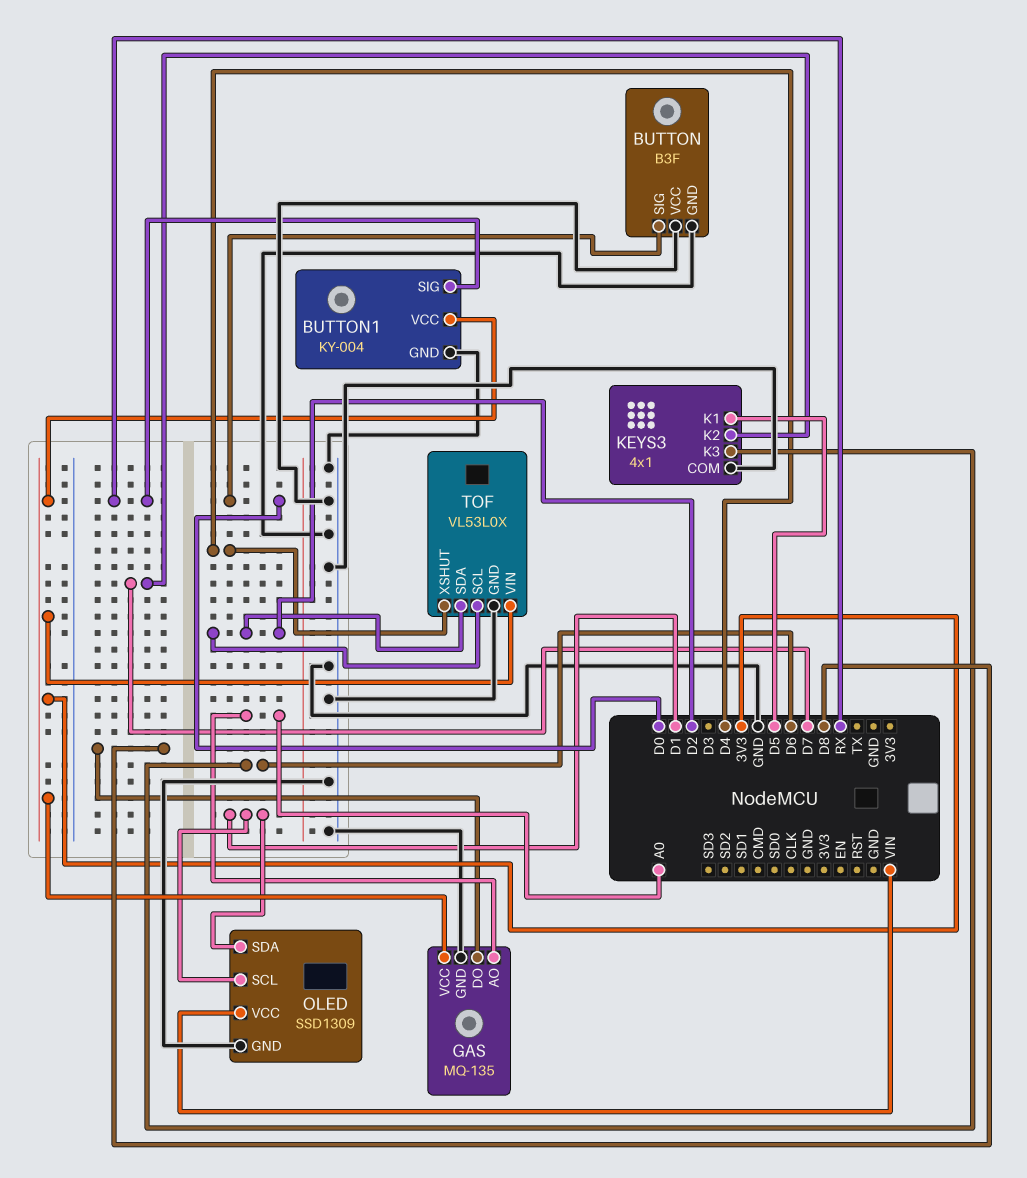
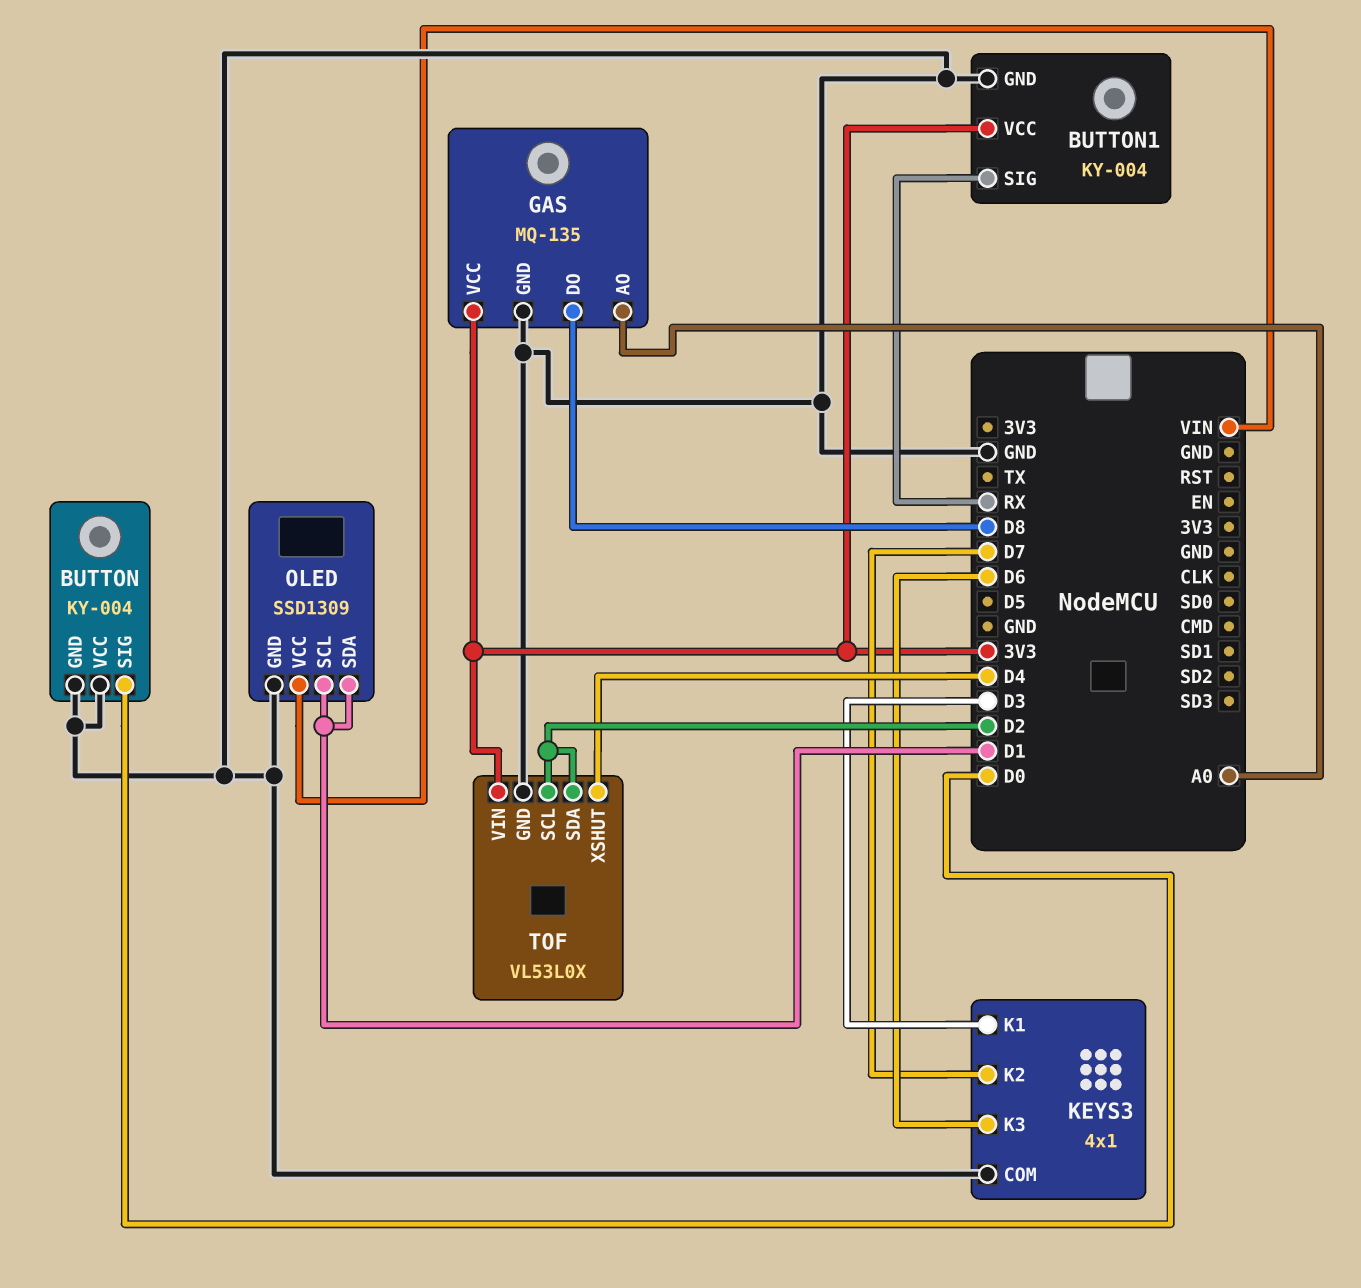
BUTTON: B3F -> KY-004
KEYS3 pin K1: D5 -> D3

